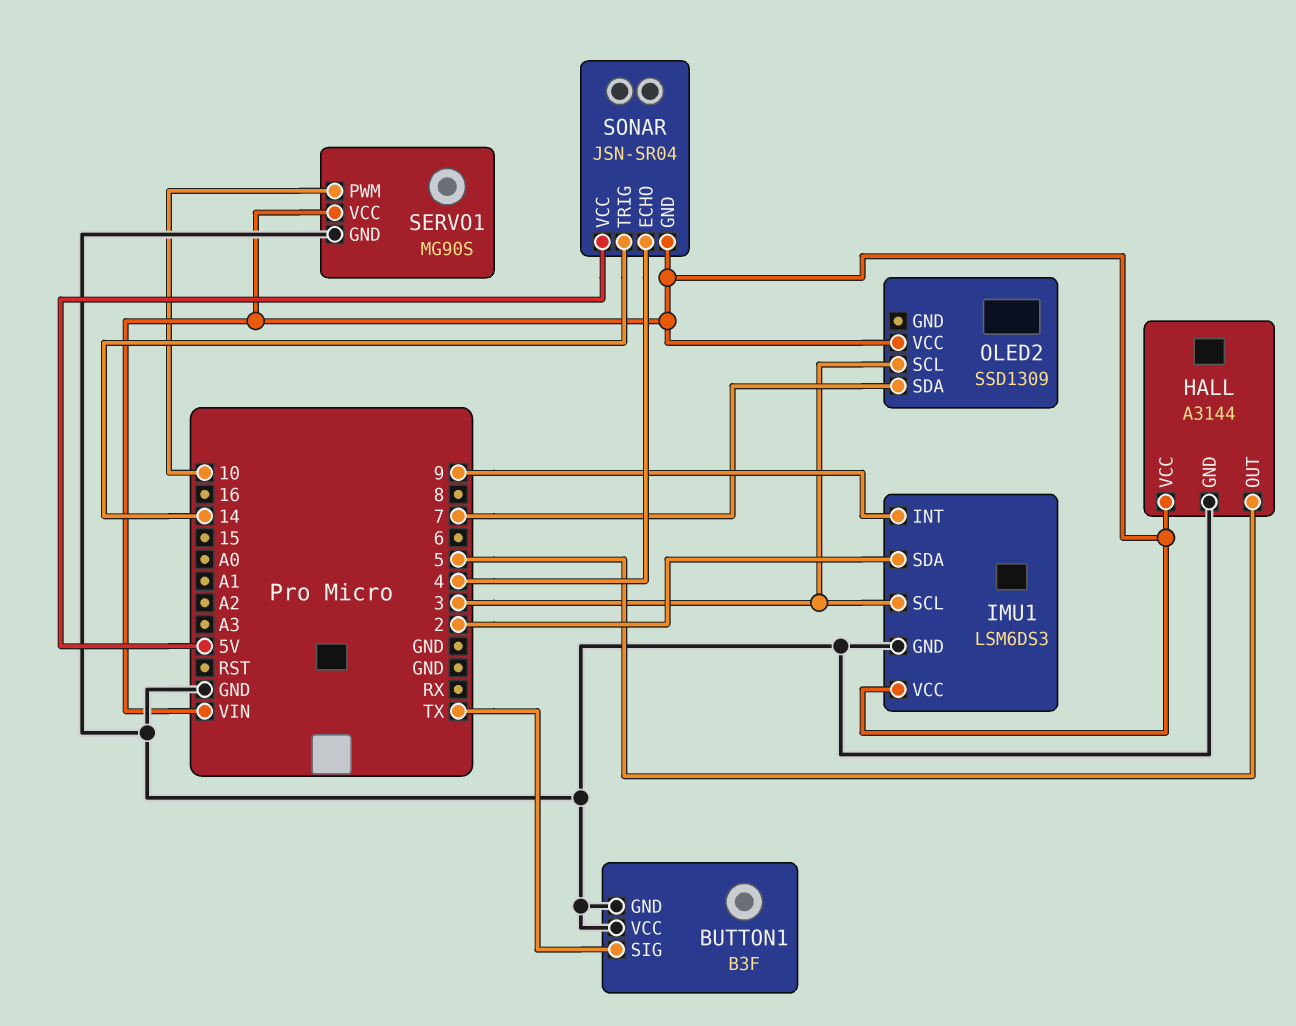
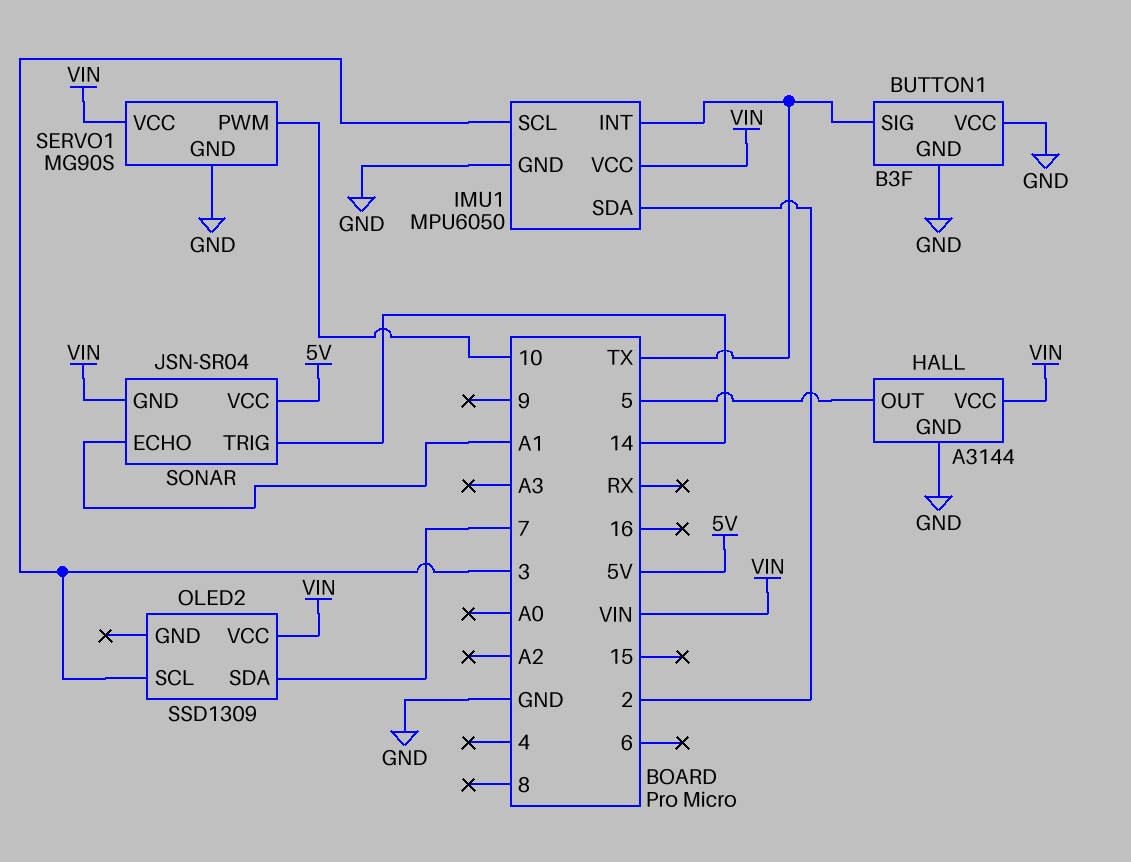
IMU1: LSM6DS3 -> MPU6050
IMU1 pin INT: 9 -> TX
SONAR pin ECHO: 4 -> A1

